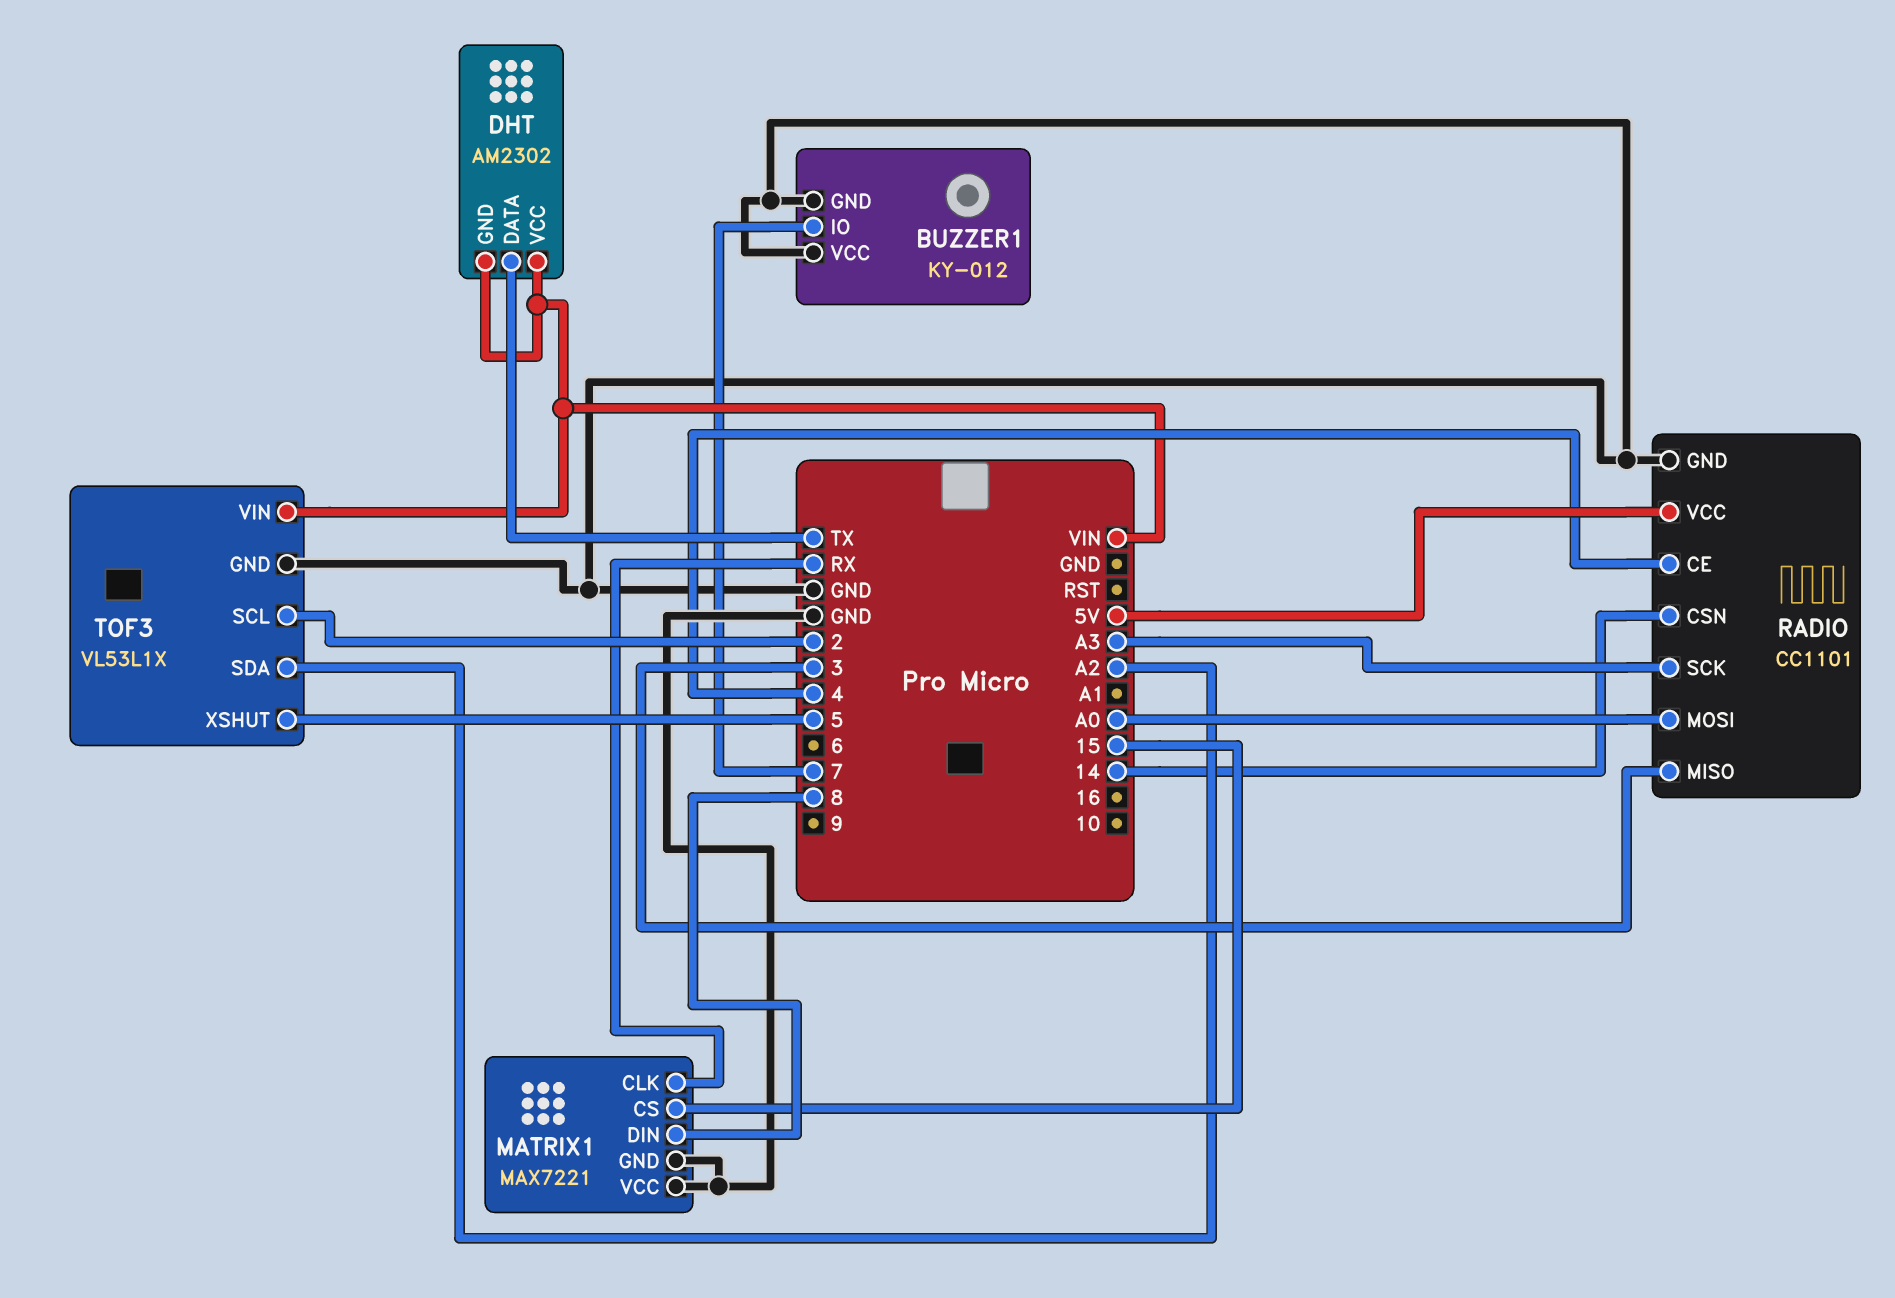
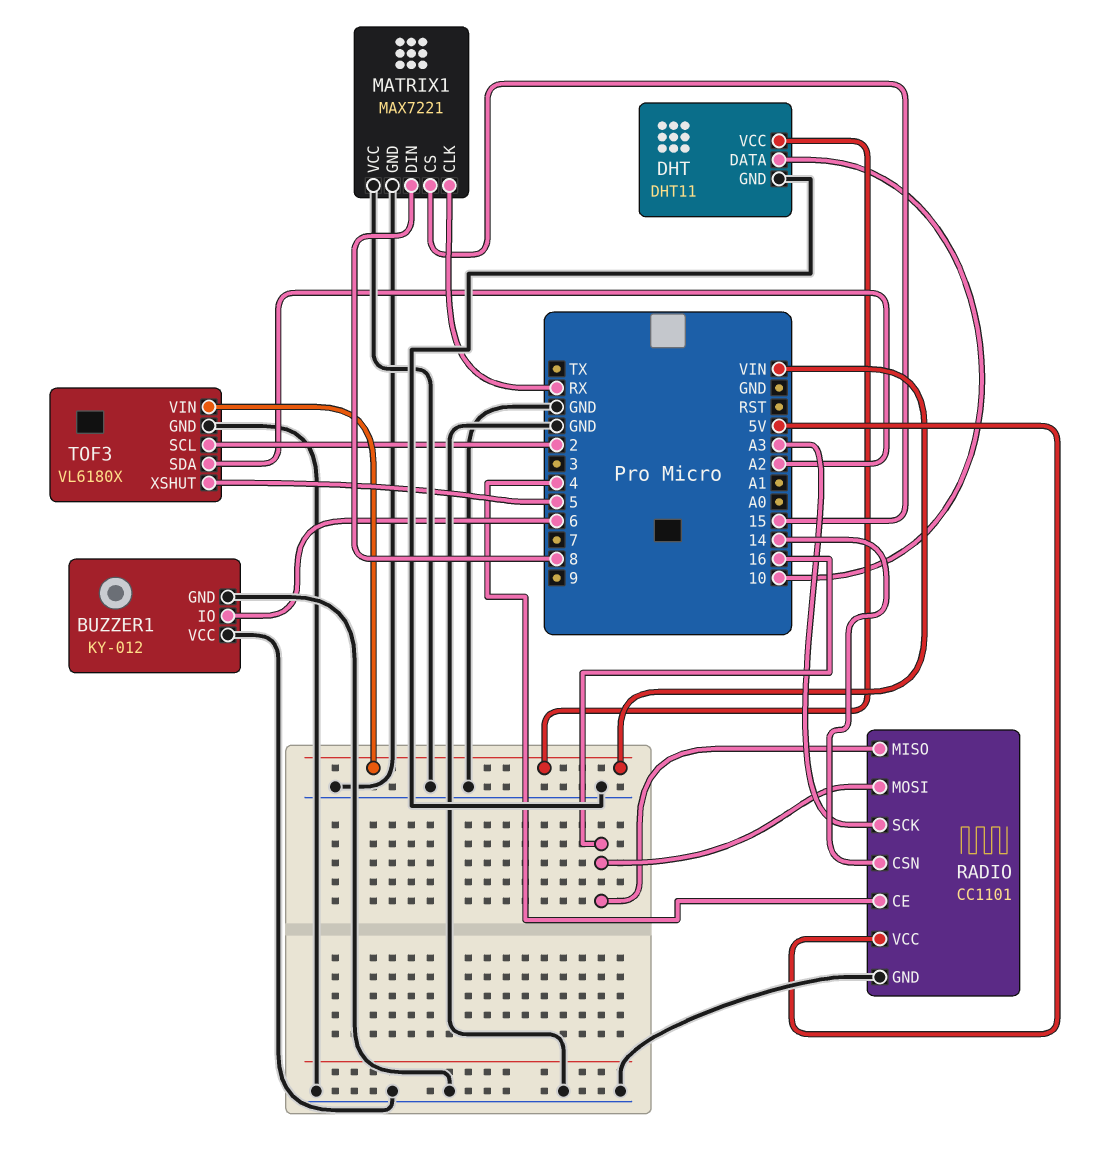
BUZZER1 pin IO: 7 -> 6
DHT: AM2302 -> DHT11
DHT pin DATA: TX -> 10
DHT pin GND: VIN -> GND
RADIO pin MISO: 3 -> 16
RADIO pin MOSI: A0 -> 16
TOF3: VL53L1X -> VL6180X

